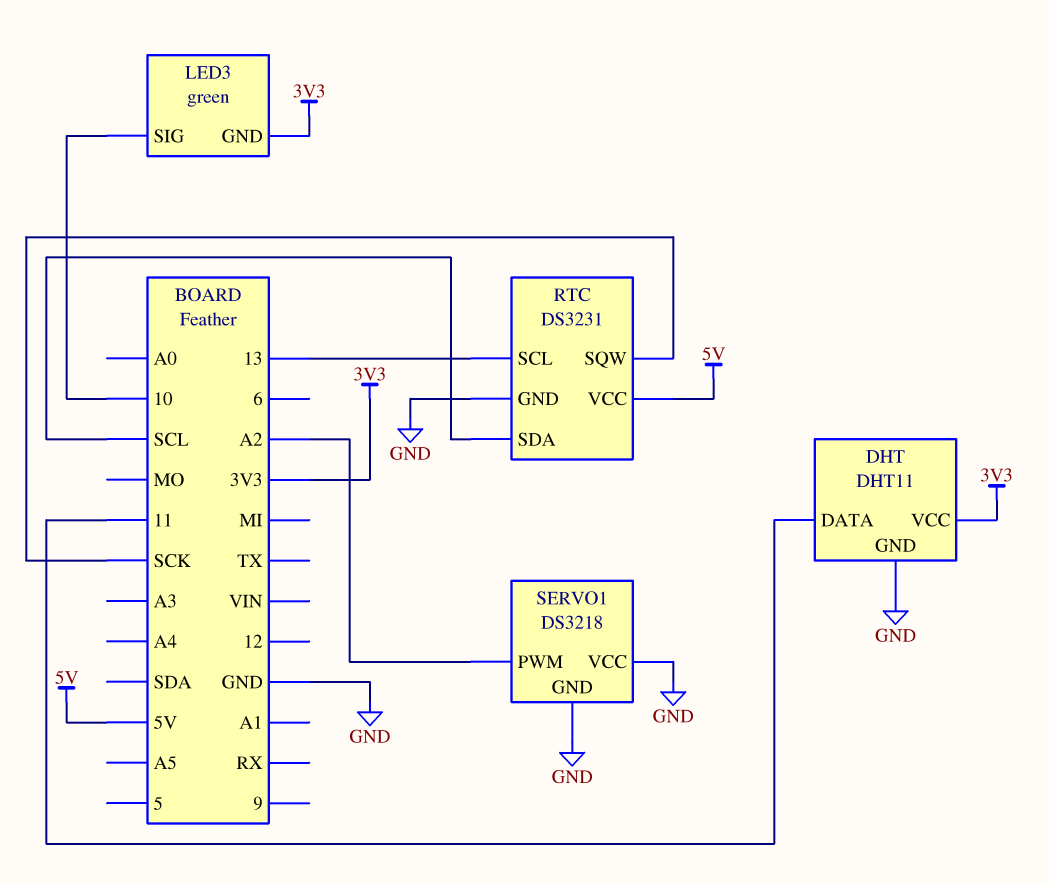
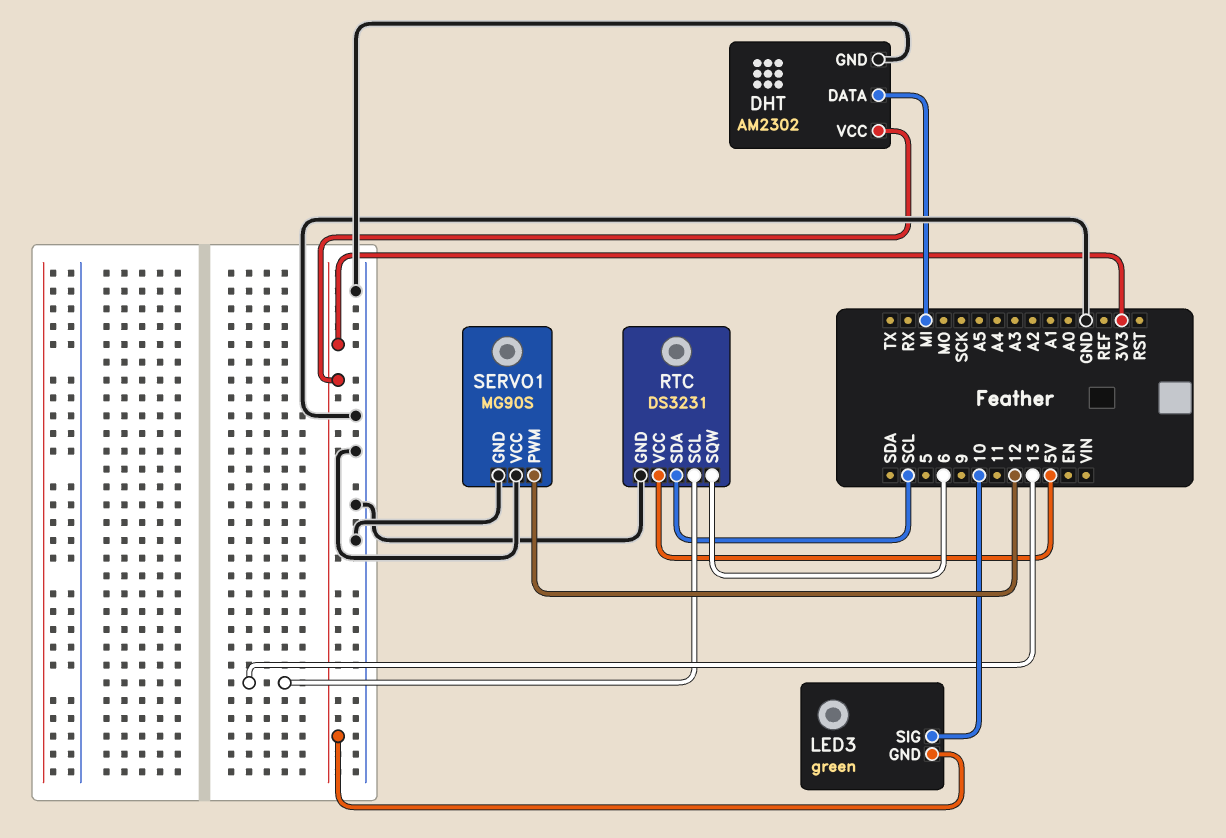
DHT: DHT11 -> AM2302
DHT pin DATA: 11 -> MI
RTC pin SQW: SCK -> 6
SERVO1: DS3218 -> MG90S
SERVO1 pin PWM: A2 -> 12

